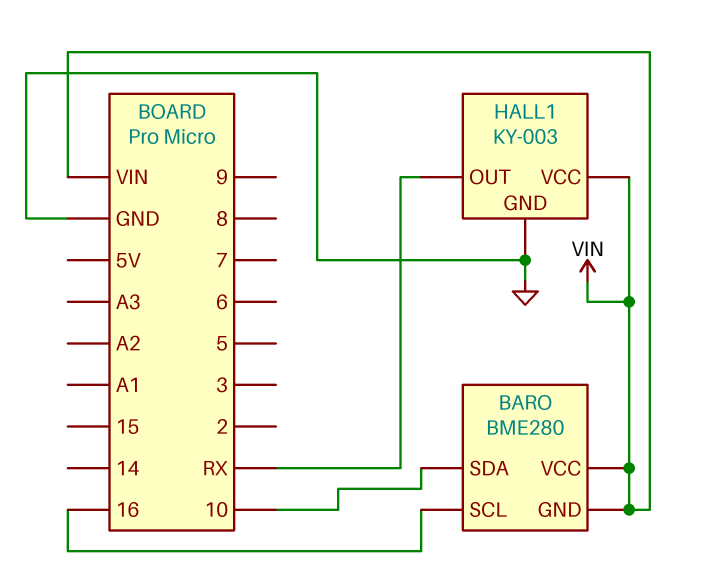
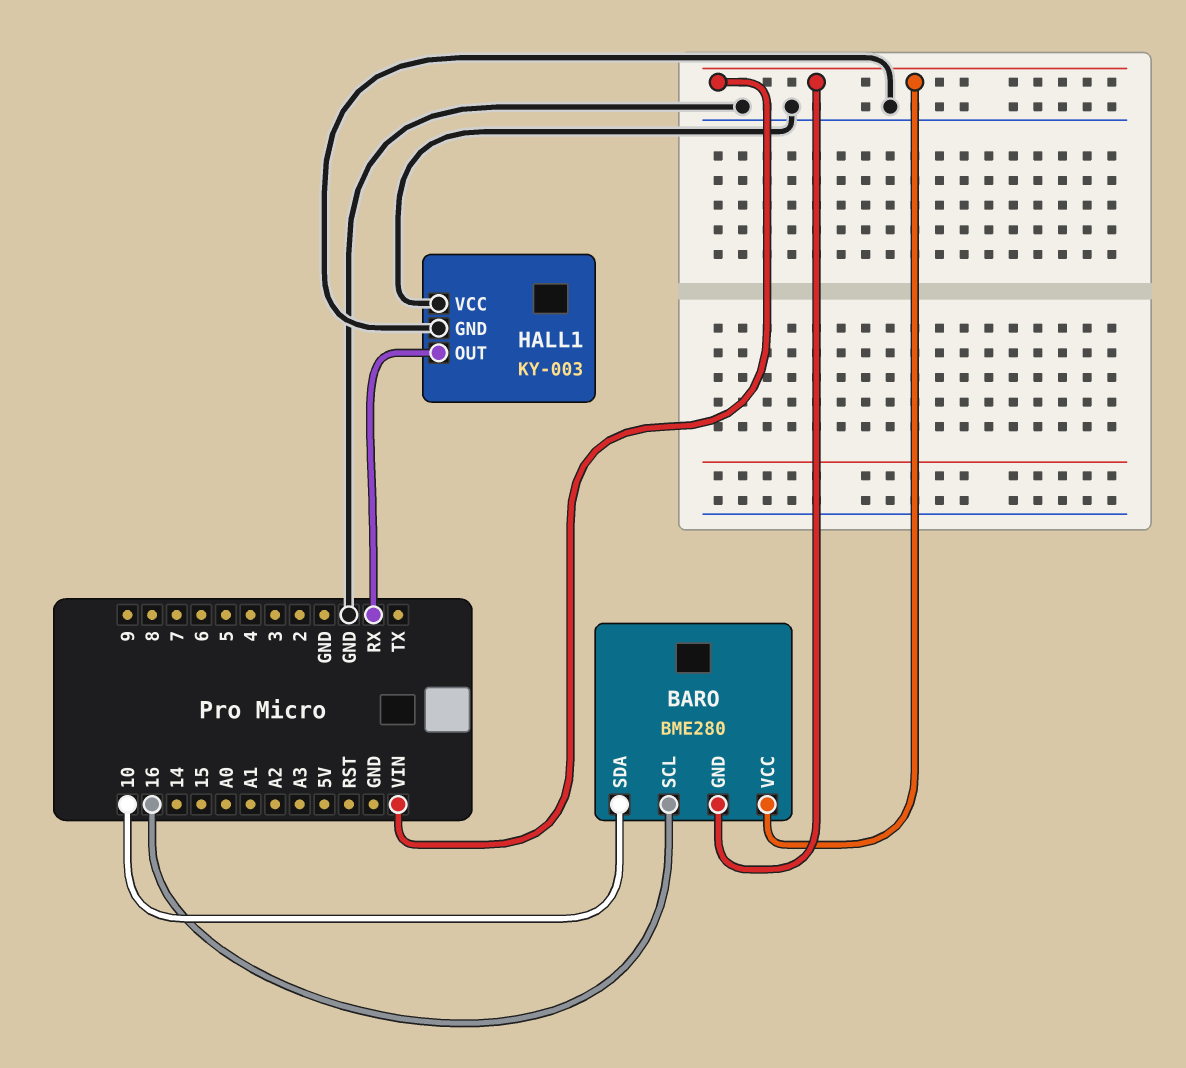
HALL1 pin VCC: VIN -> GND

